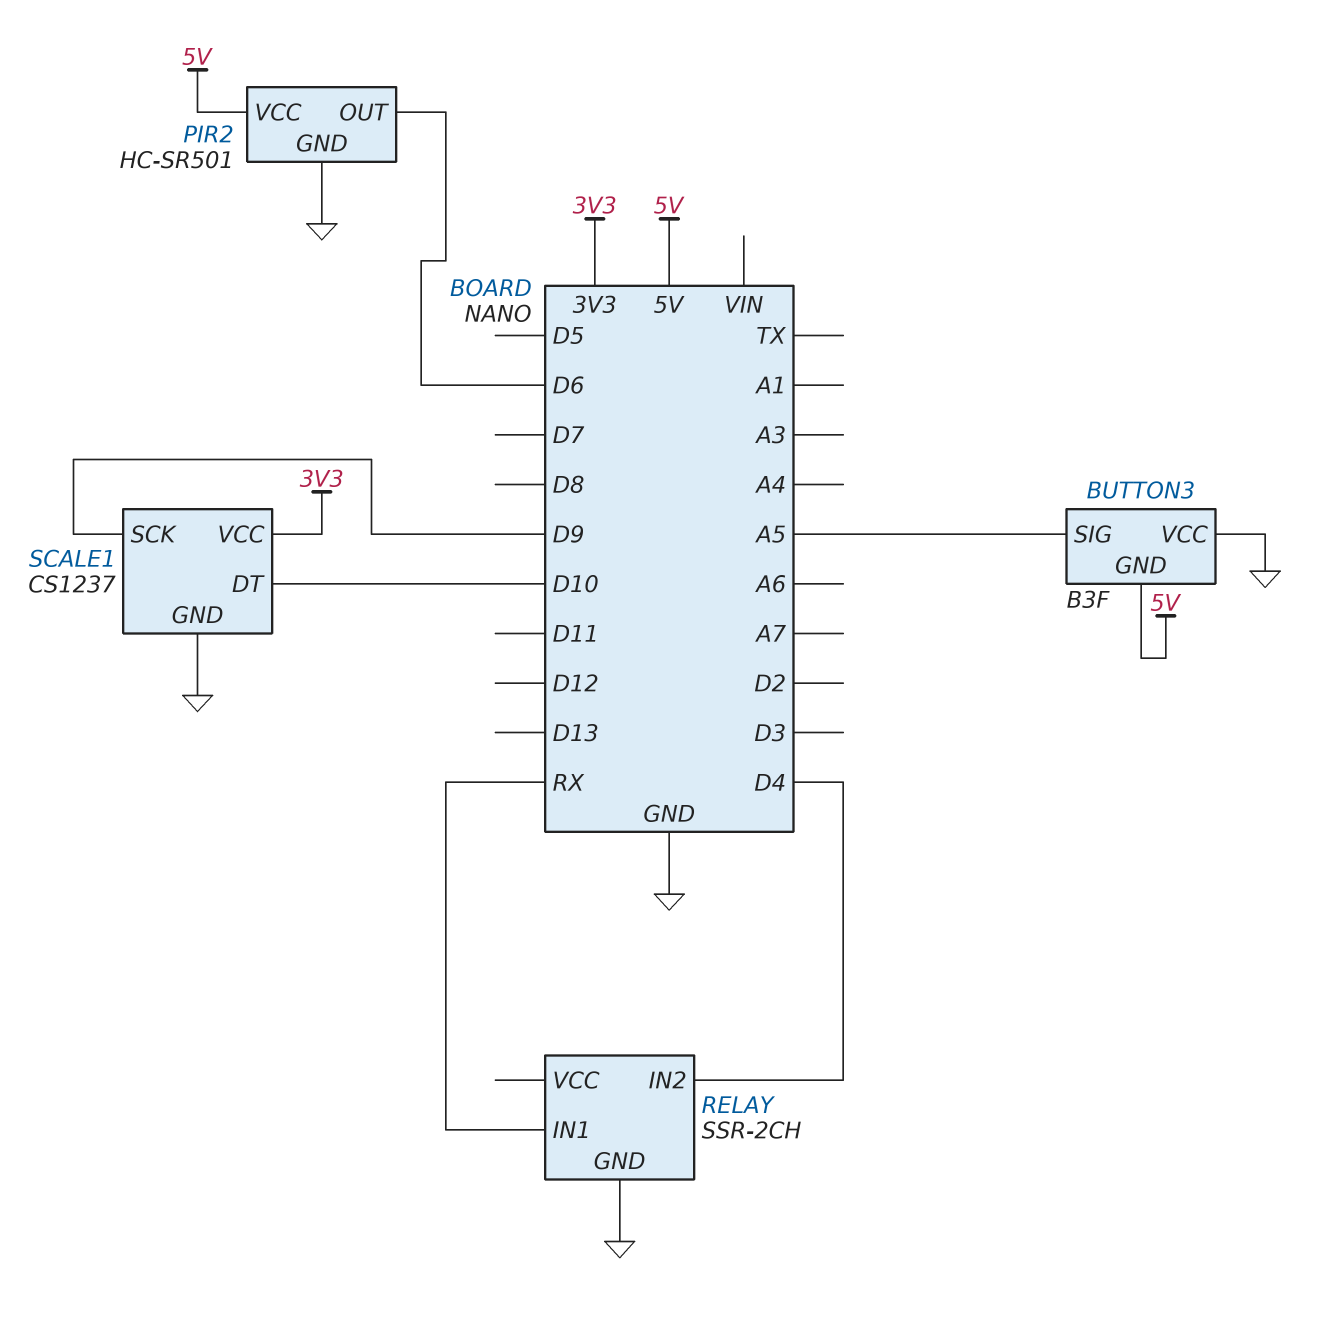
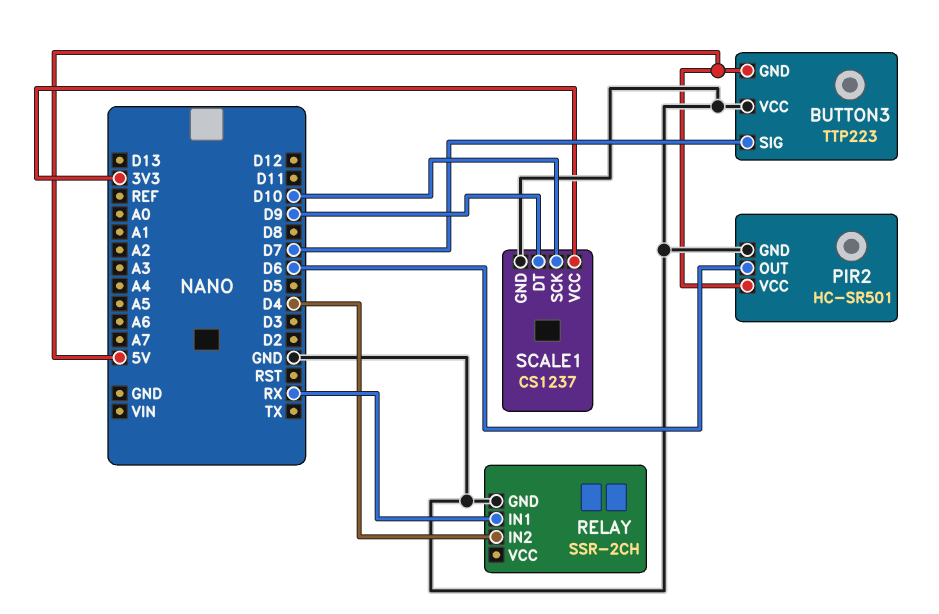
BUTTON3: B3F -> TTP223
BUTTON3 pin SIG: A5 -> D7
SCALE1 pin DT: D10 -> D9
SCALE1 pin SCK: D9 -> D10

